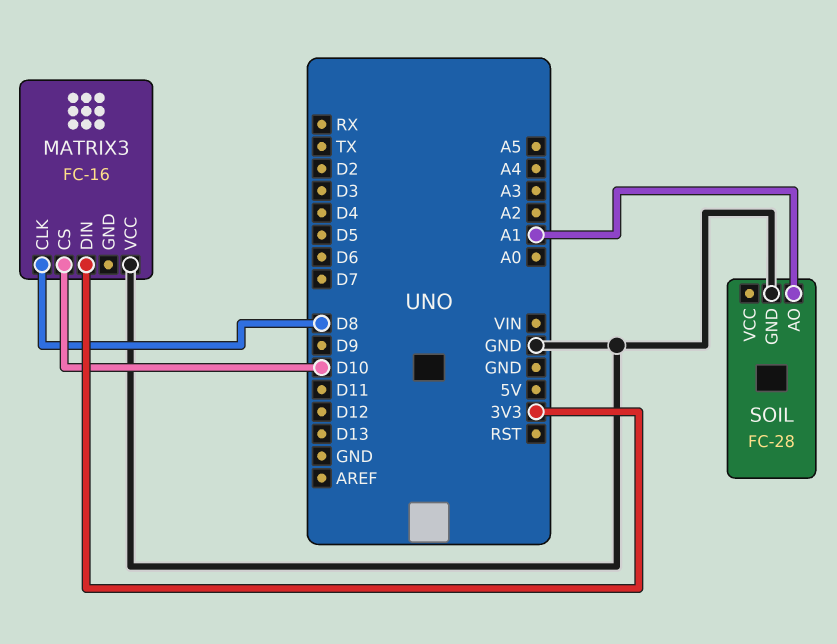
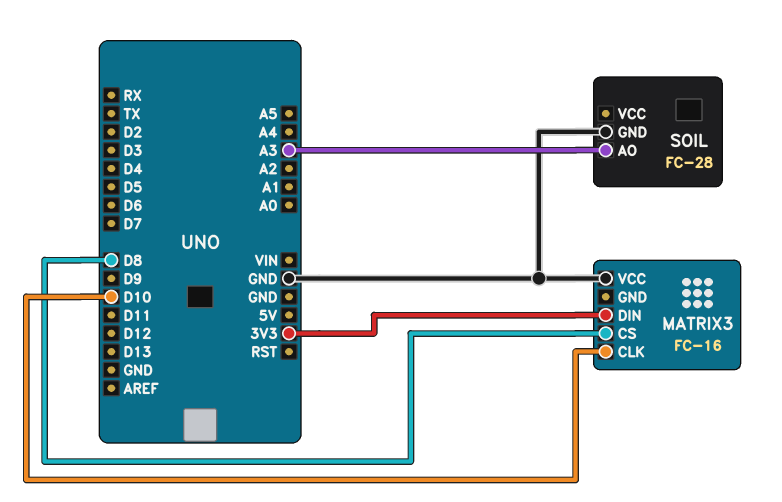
MATRIX3 pin CLK: D8 -> D10
MATRIX3 pin CS: D10 -> D8
SOIL pin AO: A1 -> A3

